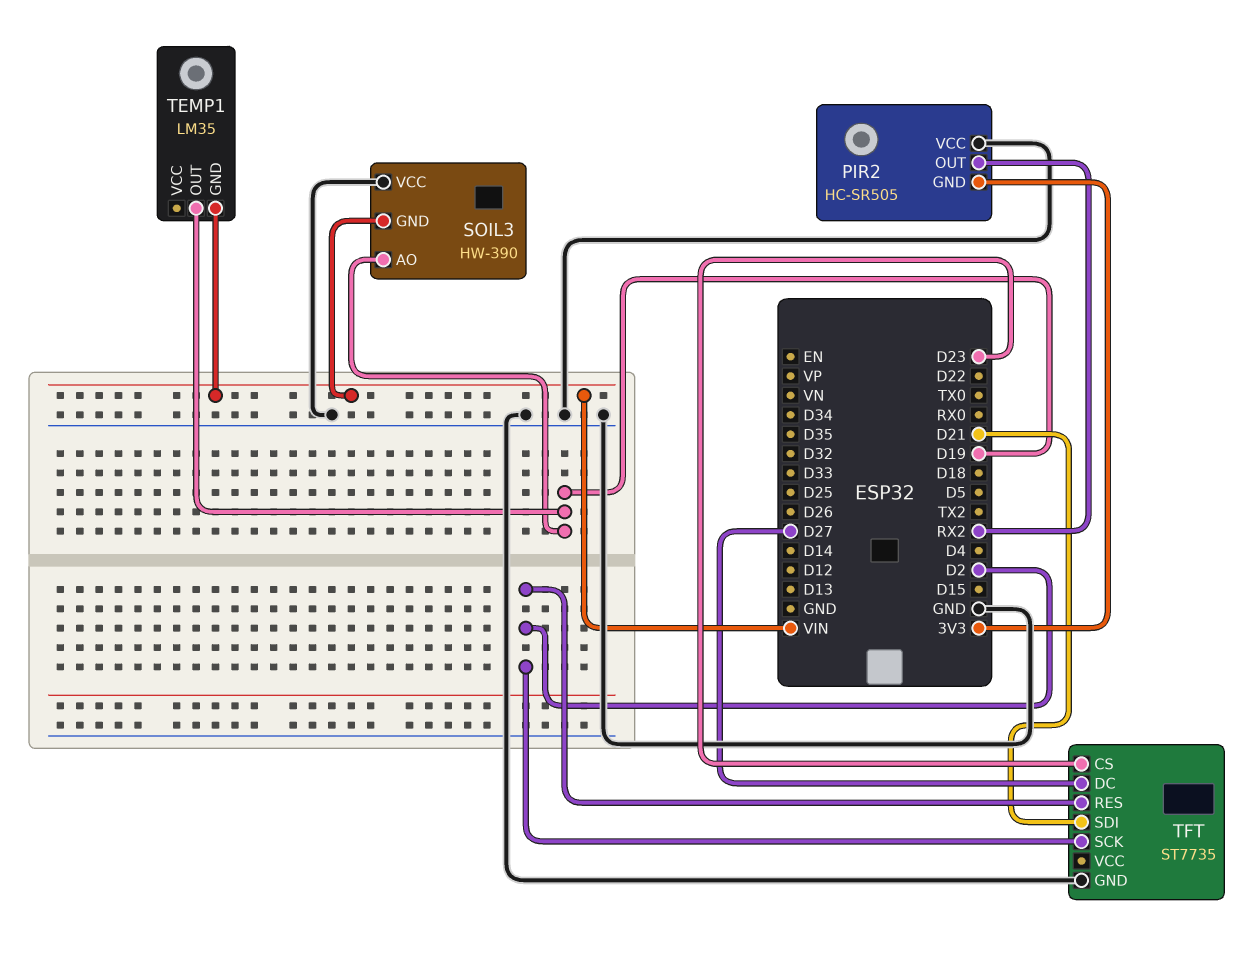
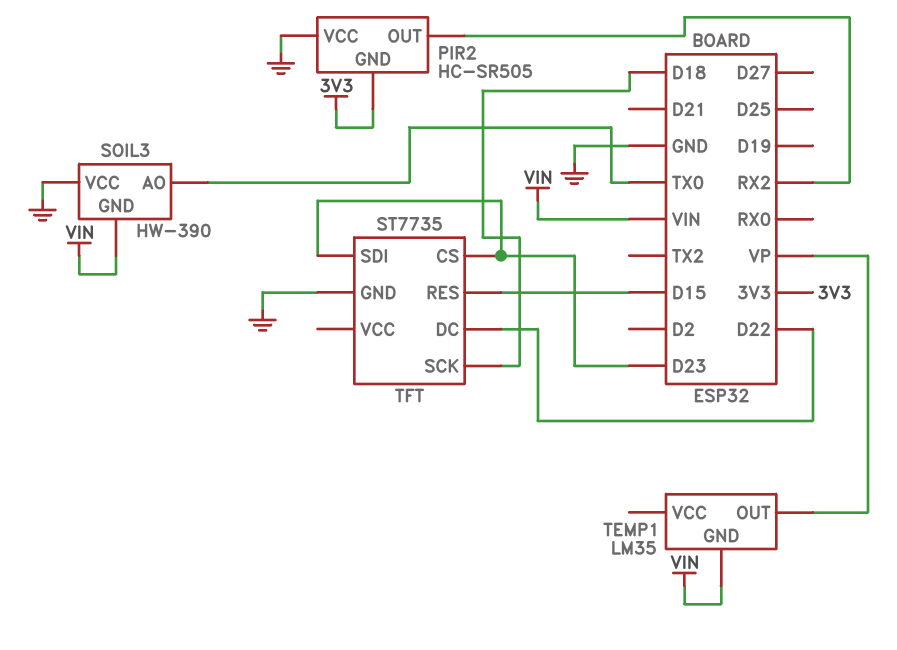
SOIL3 pin AO: D19 -> TX0
TEMP1 pin OUT: D19 -> VP
TFT pin DC: D27 -> D22
TFT pin RES: D2 -> D15
TFT pin SCK: D2 -> D18
TFT pin SDI: D21 -> D23

